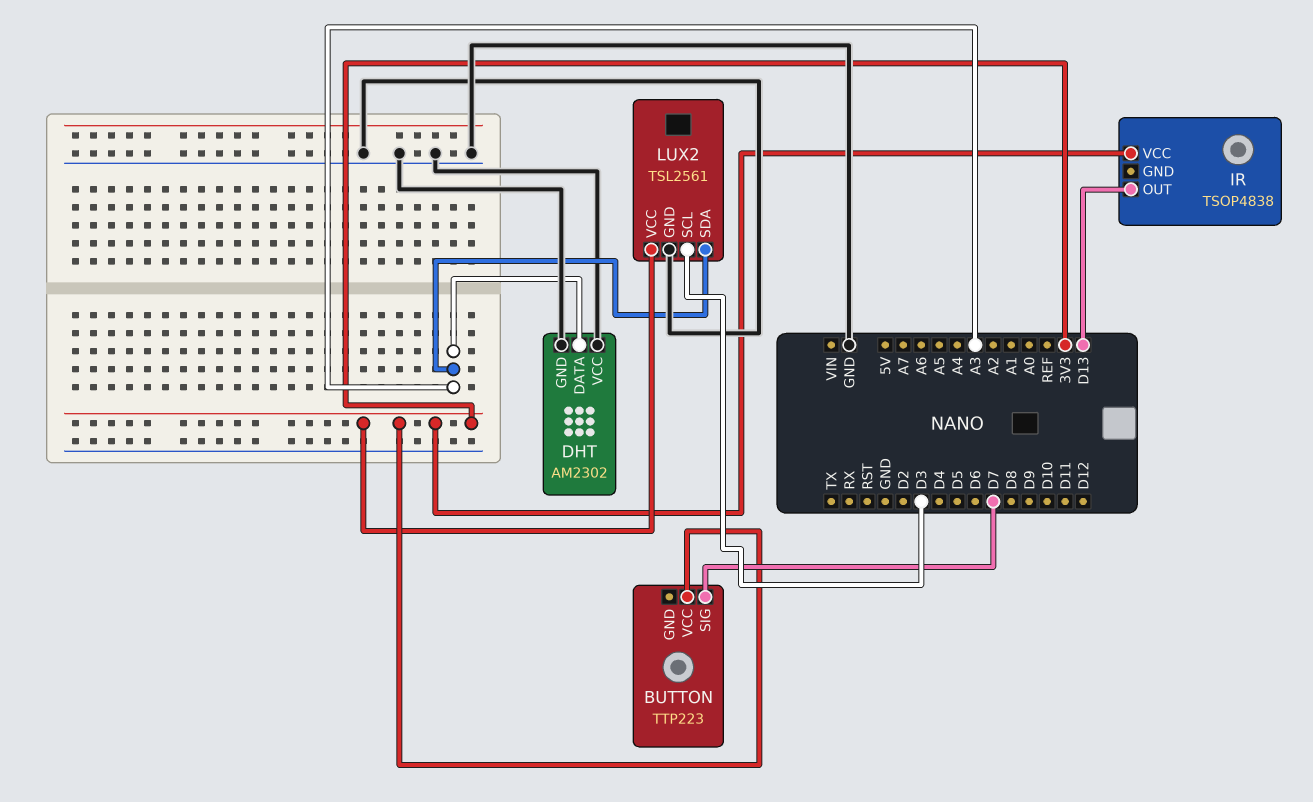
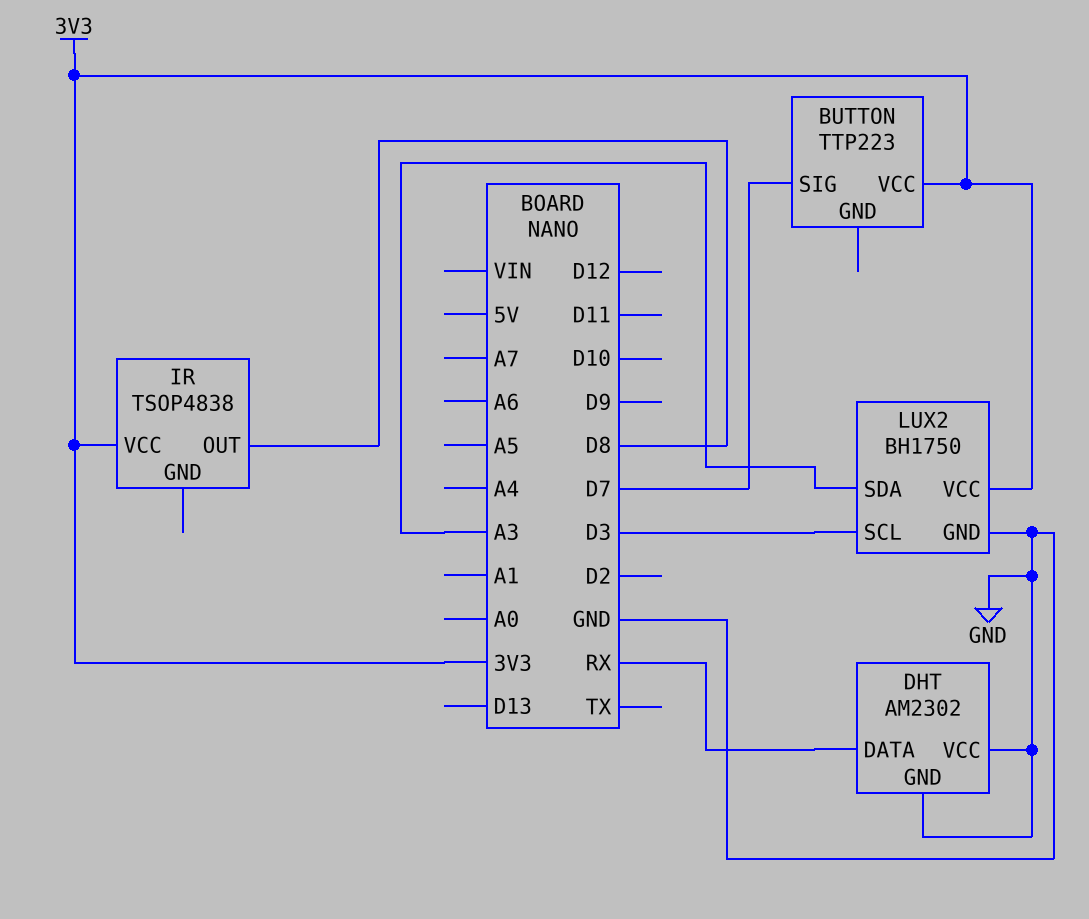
DHT pin DATA: A3 -> RX
IR pin OUT: D13 -> D8
LUX2: TSL2561 -> BH1750

